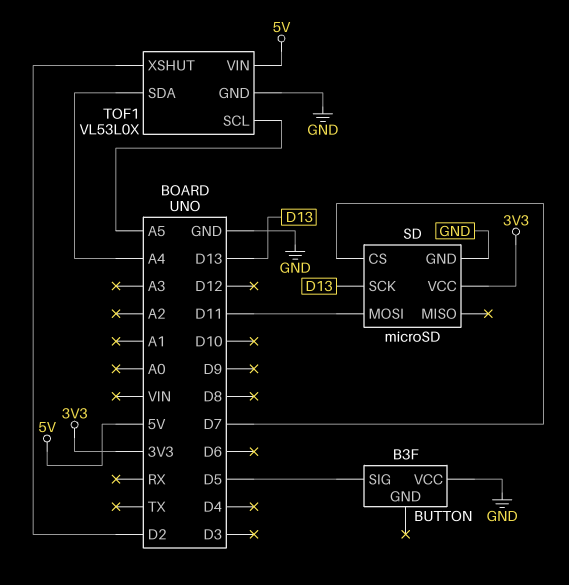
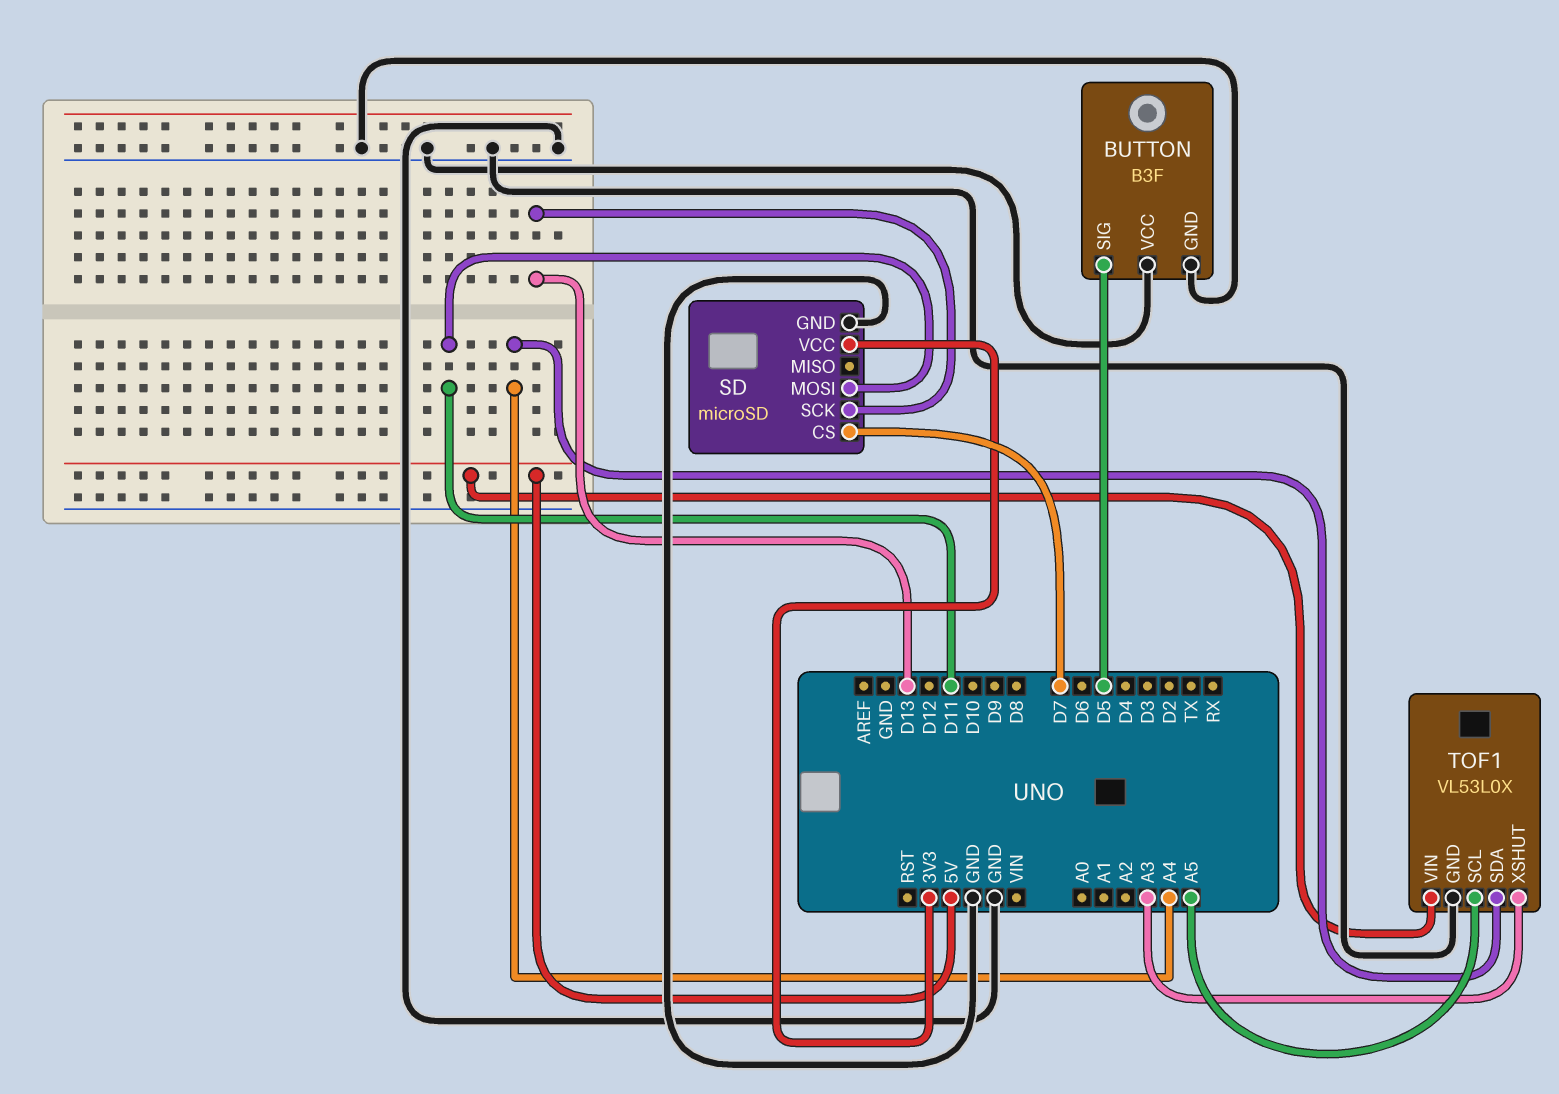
BUTTON pin GND: none -> GND
TOF1 pin XSHUT: D2 -> A3

